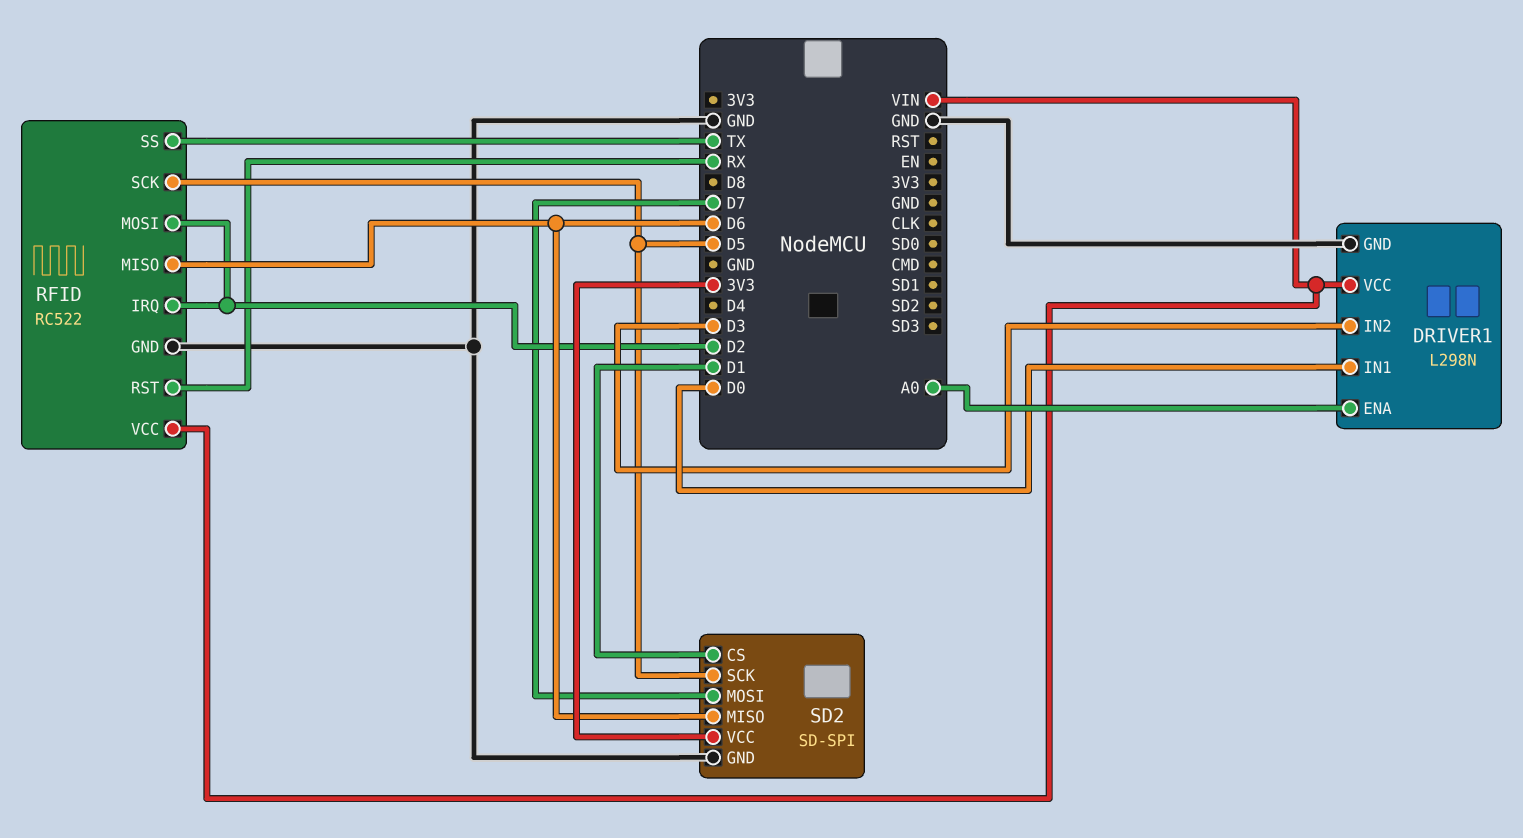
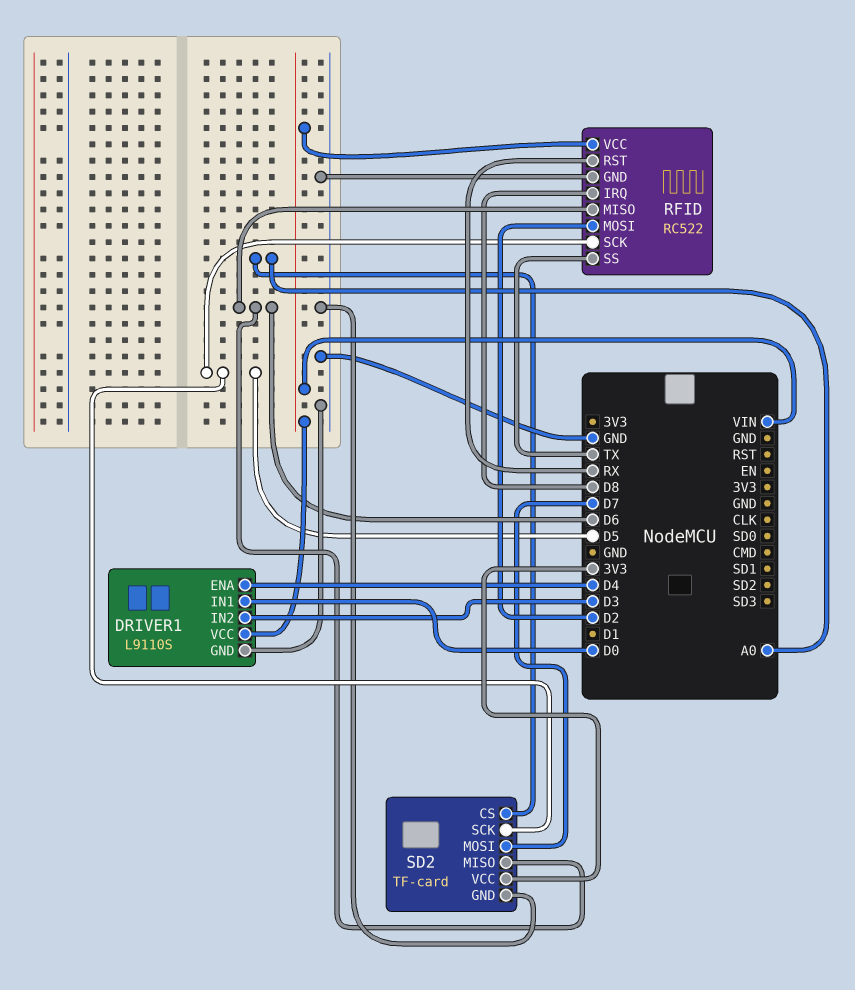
DRIVER1: L298N -> L9110S
DRIVER1 pin ENA: A0 -> D4
RFID pin IRQ: D2 -> D8
SD2: SD-SPI -> TF-card
SD2 pin CS: D1 -> A0

